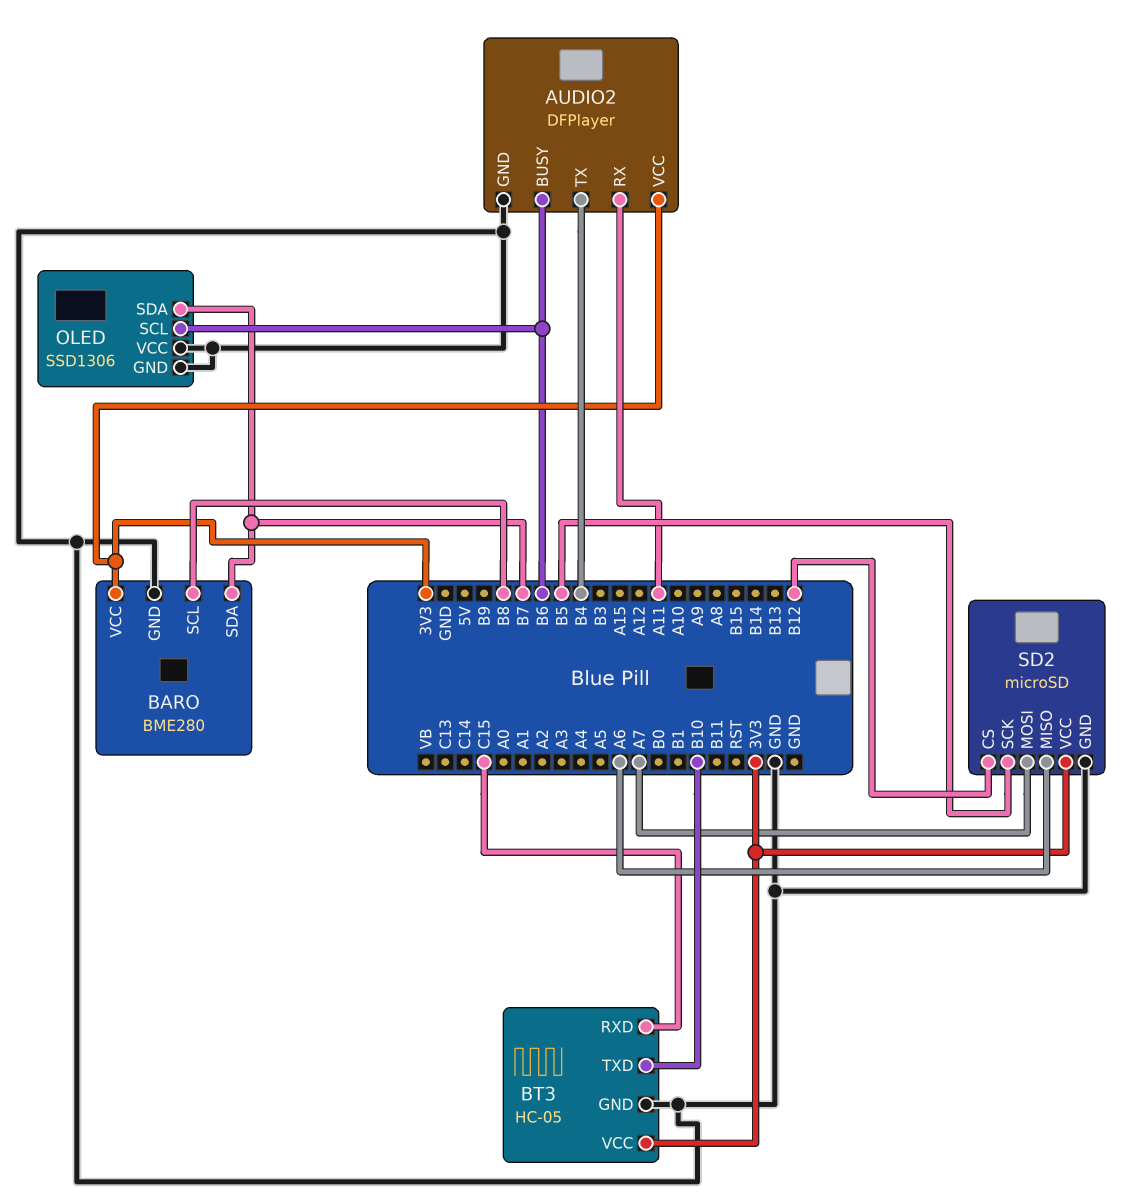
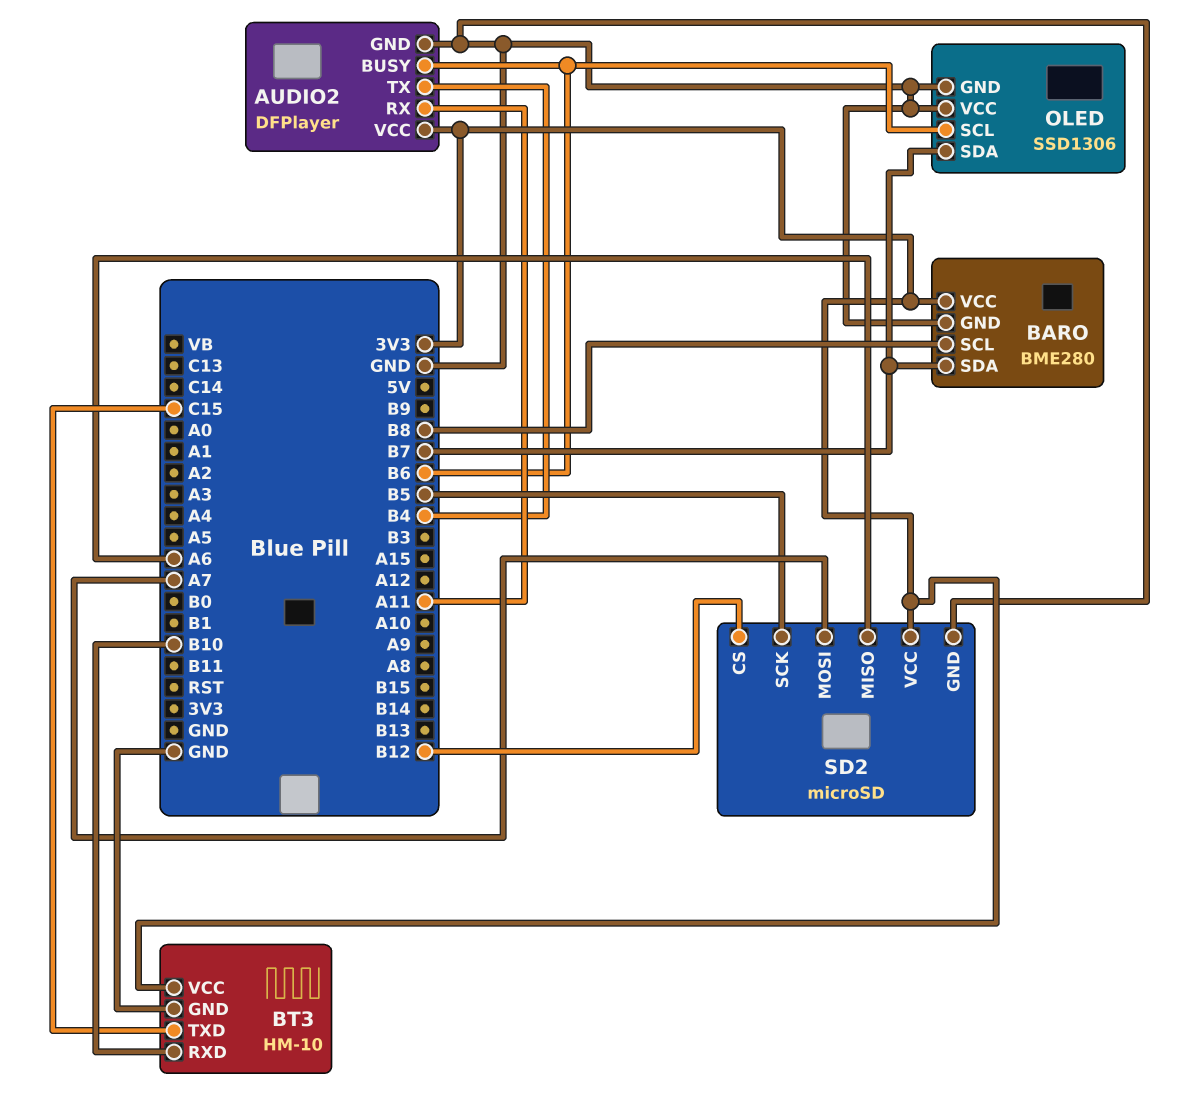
BT3: HC-05 -> HM-10
BT3 pin RXD: C15 -> B10
BT3 pin TXD: B10 -> C15

